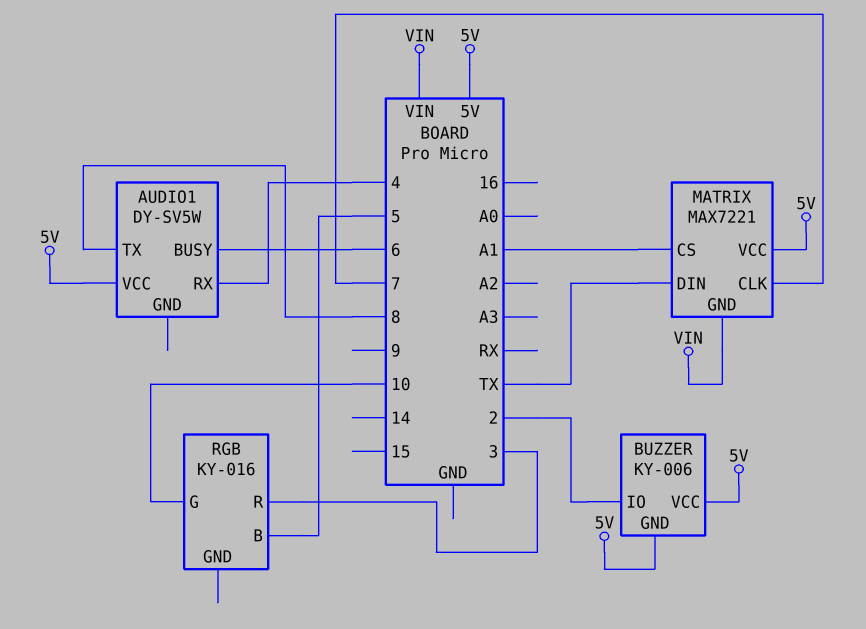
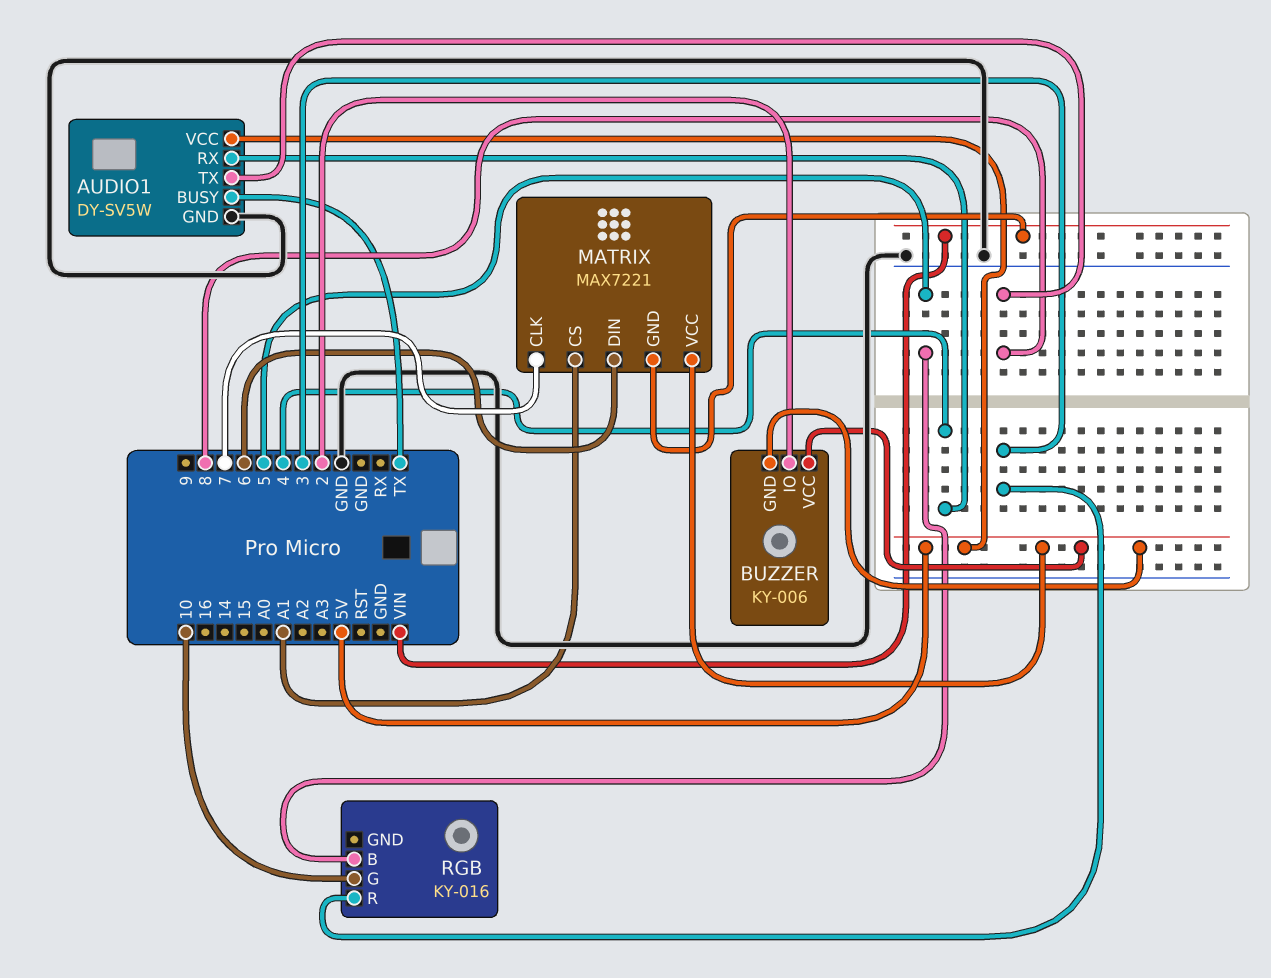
AUDIO1 pin BUSY: 6 -> TX
AUDIO1 pin GND: none -> GND
MATRIX pin DIN: TX -> 6

